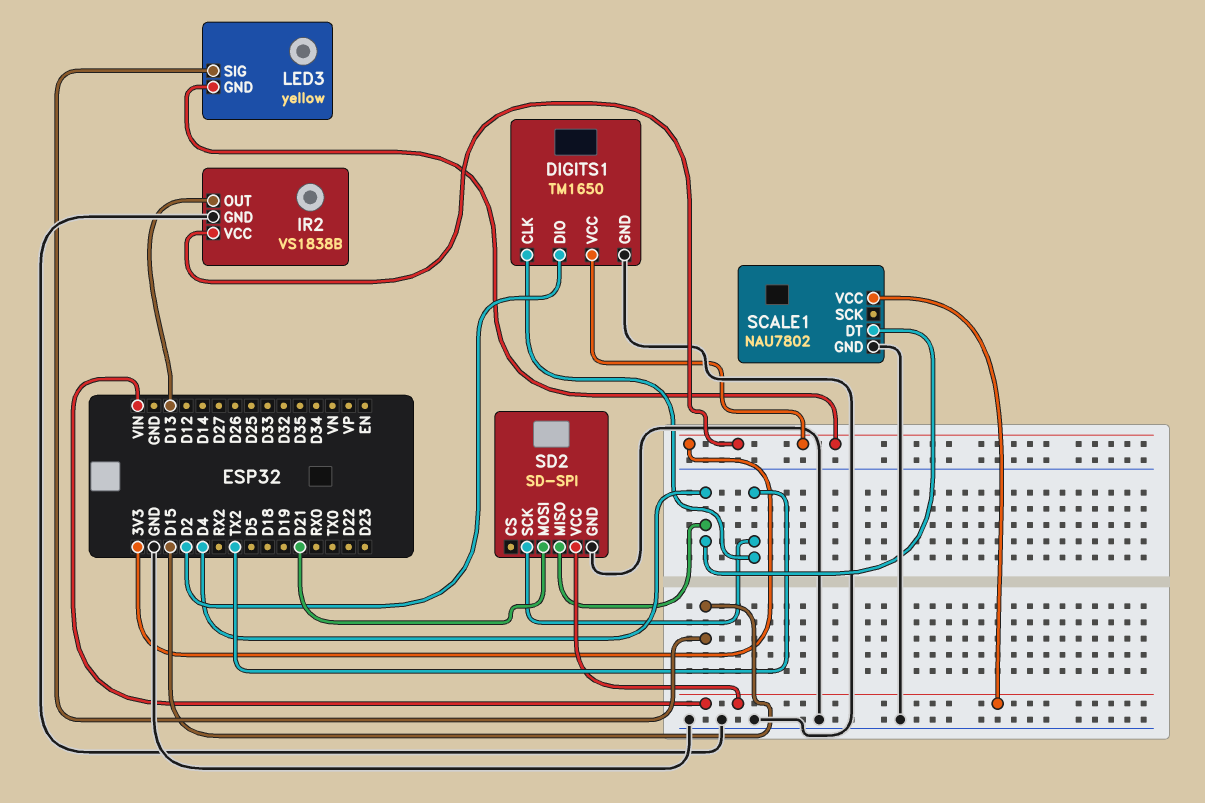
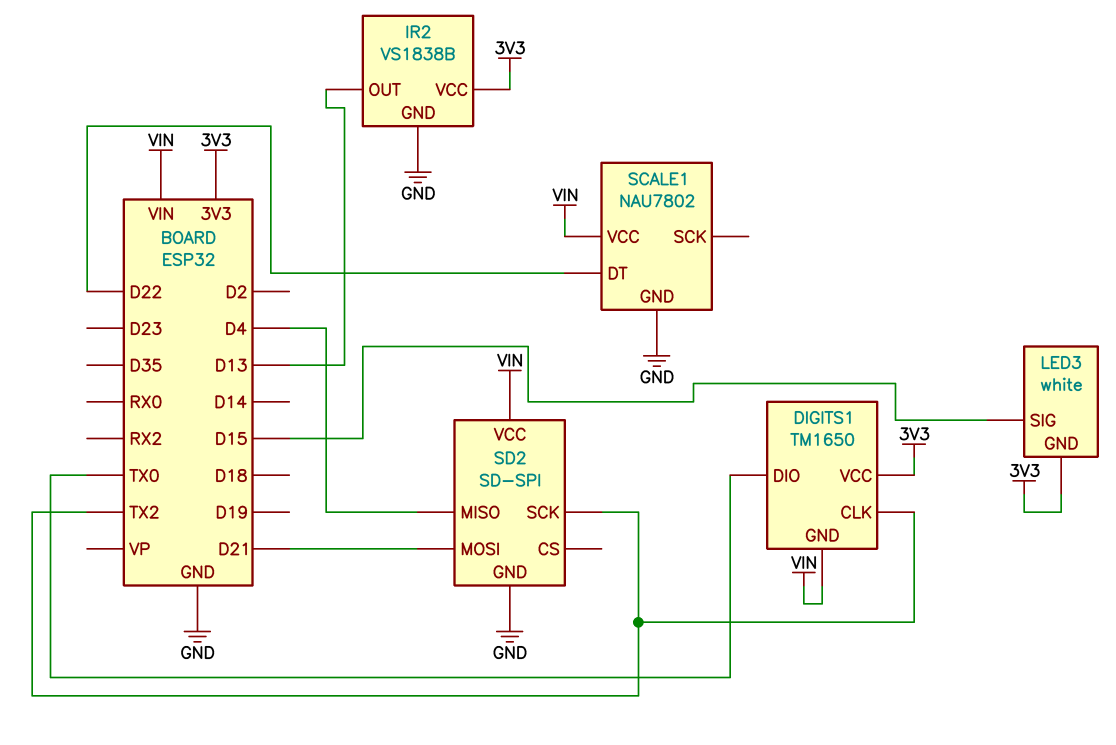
DIGITS1 pin DIO: D2 -> TX0
DIGITS1 pin GND: GND -> VIN
LED3: yellow -> white
SCALE1 pin DT: D4 -> D22

